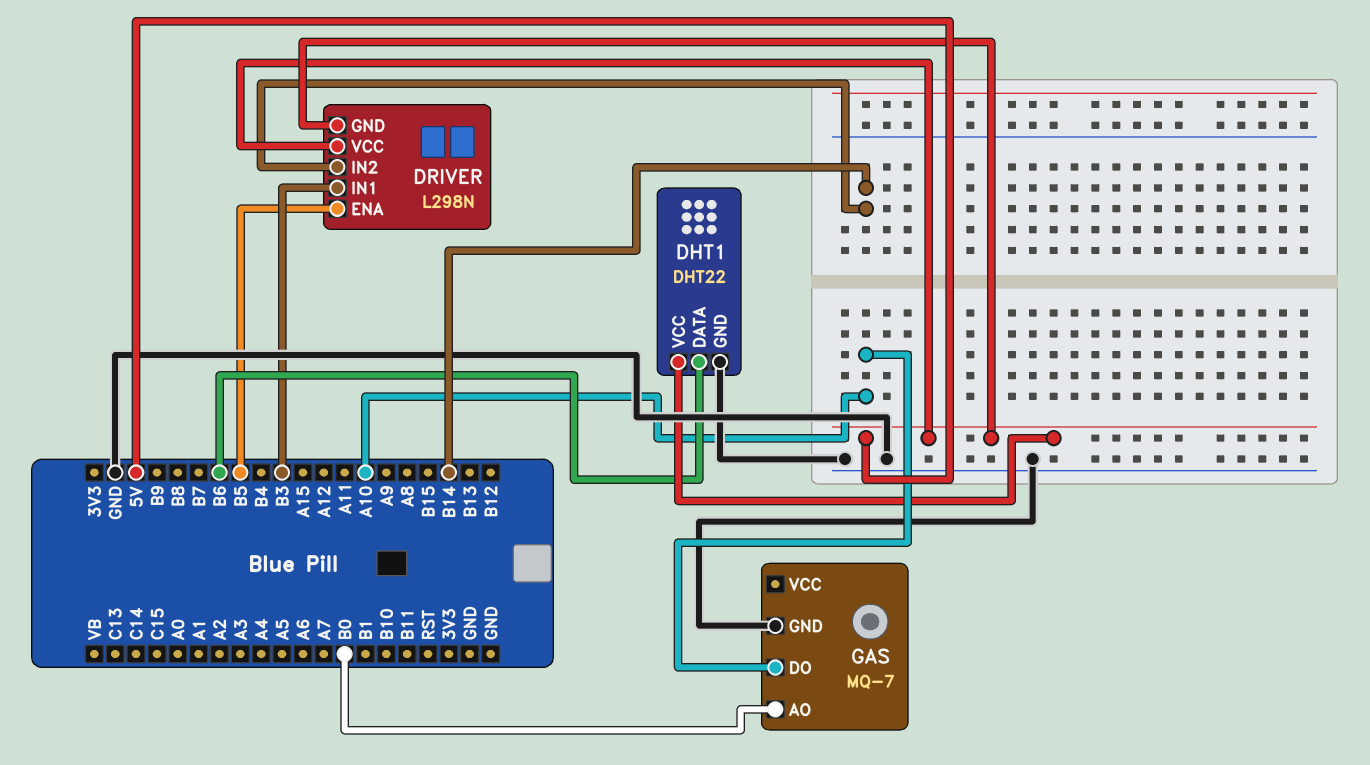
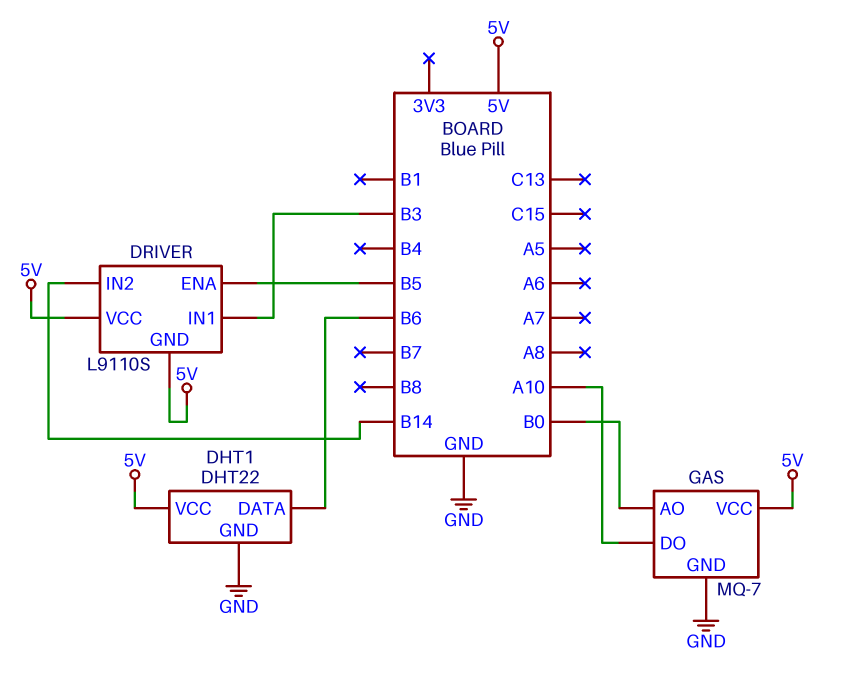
DRIVER: L298N -> L9110S
GAS pin VCC: none -> 5V

